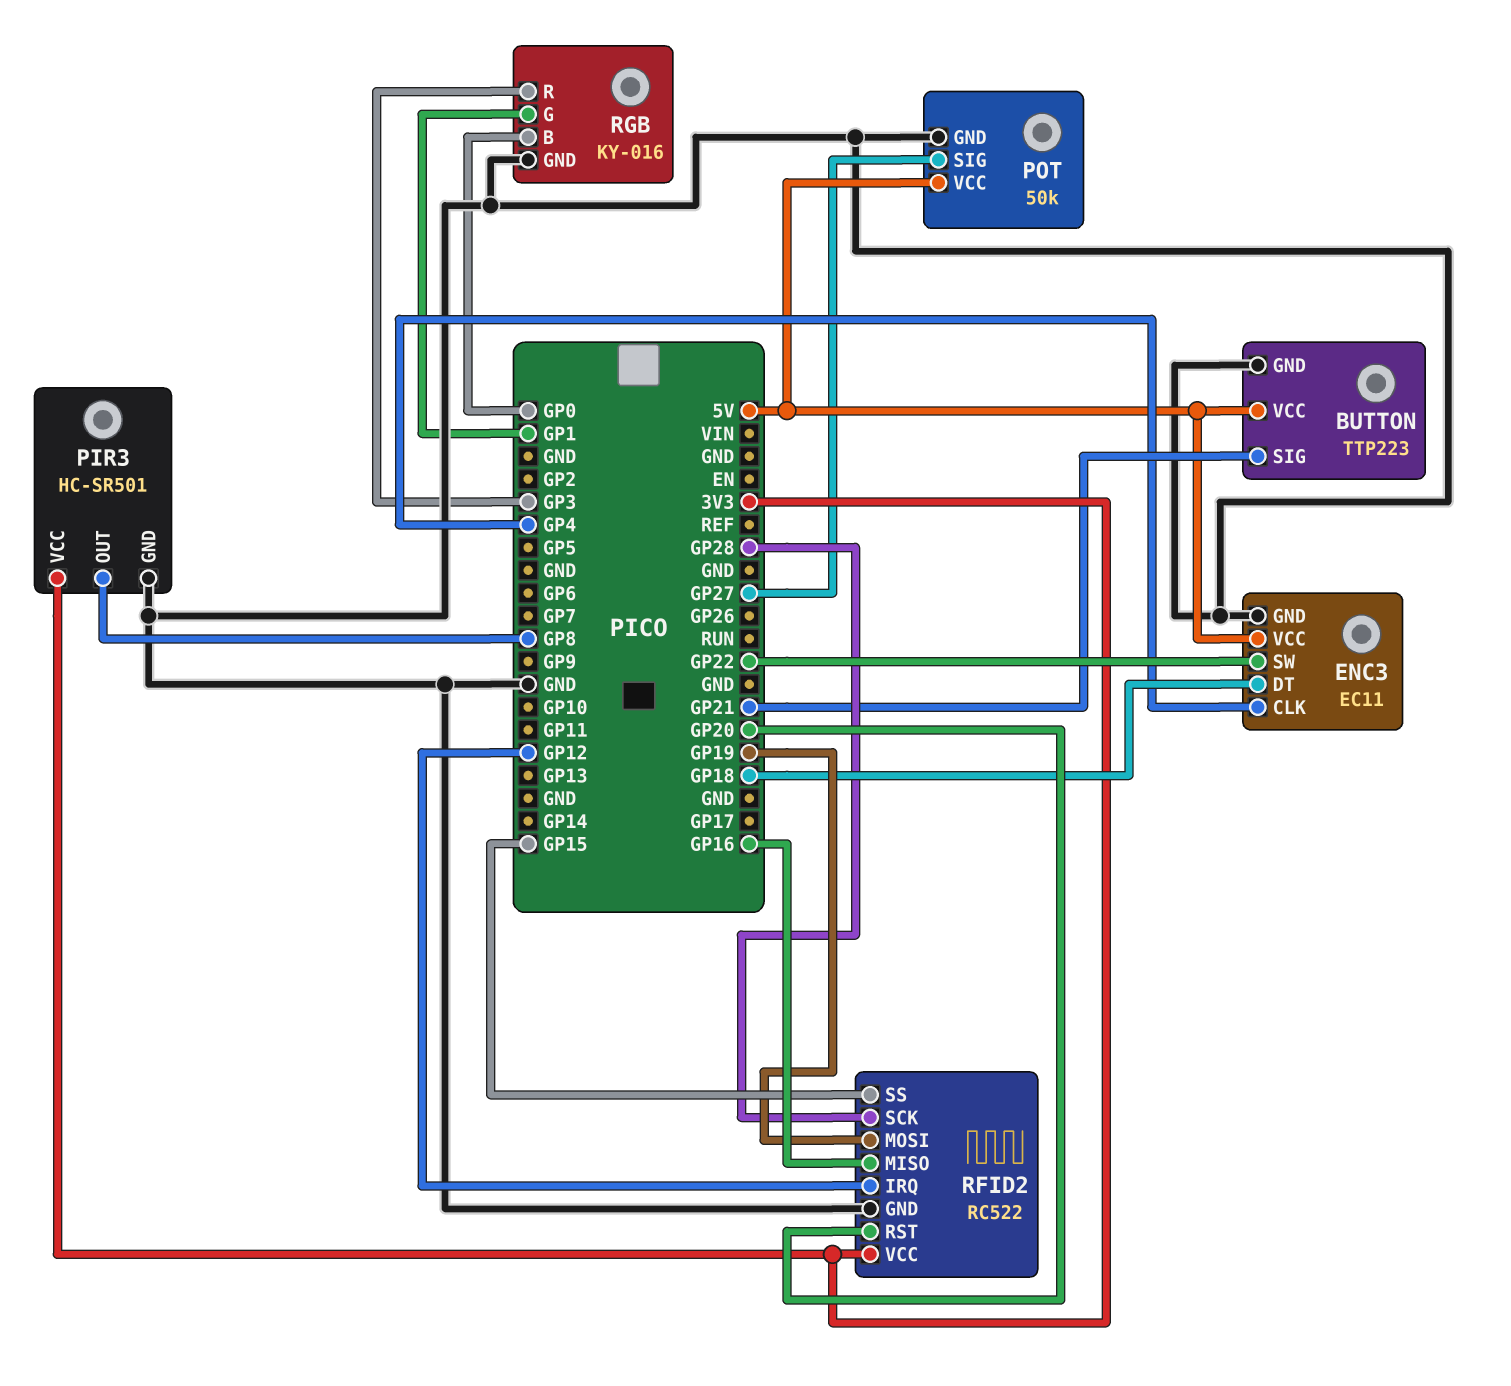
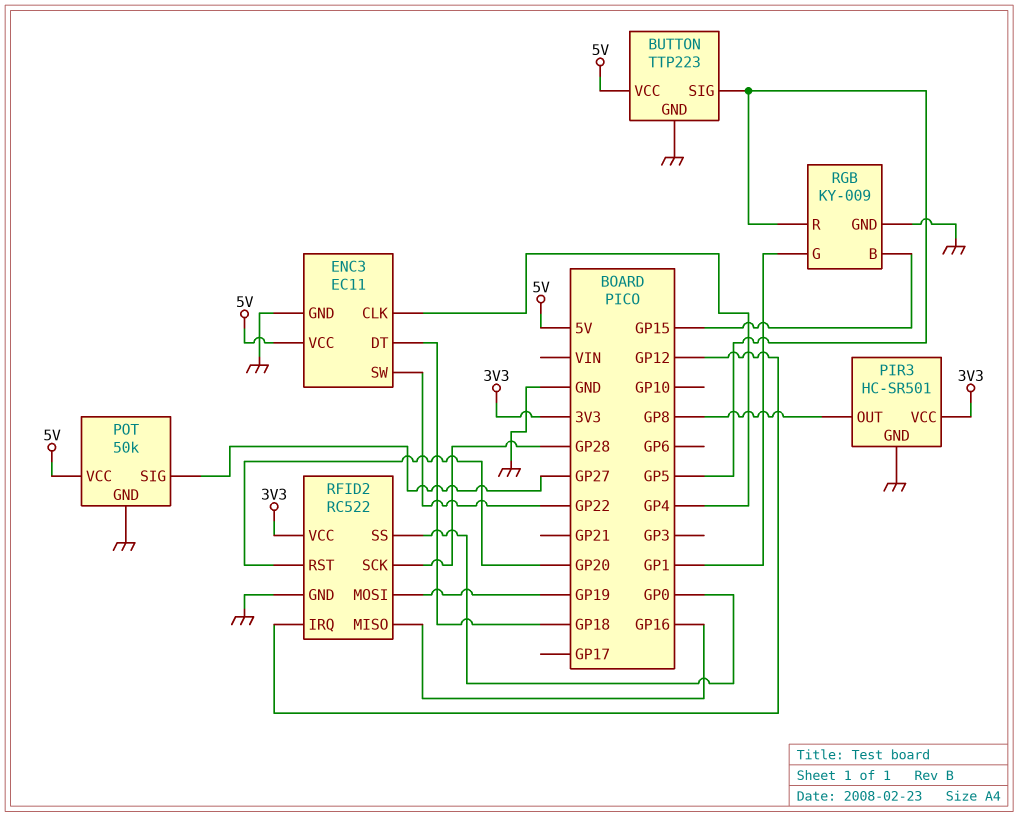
BUTTON pin SIG: GP21 -> GP5
RFID2 pin SS: GP15 -> GP0
RGB: KY-016 -> KY-009
RGB pin B: GP0 -> GP15
RGB pin R: GP3 -> GP5

